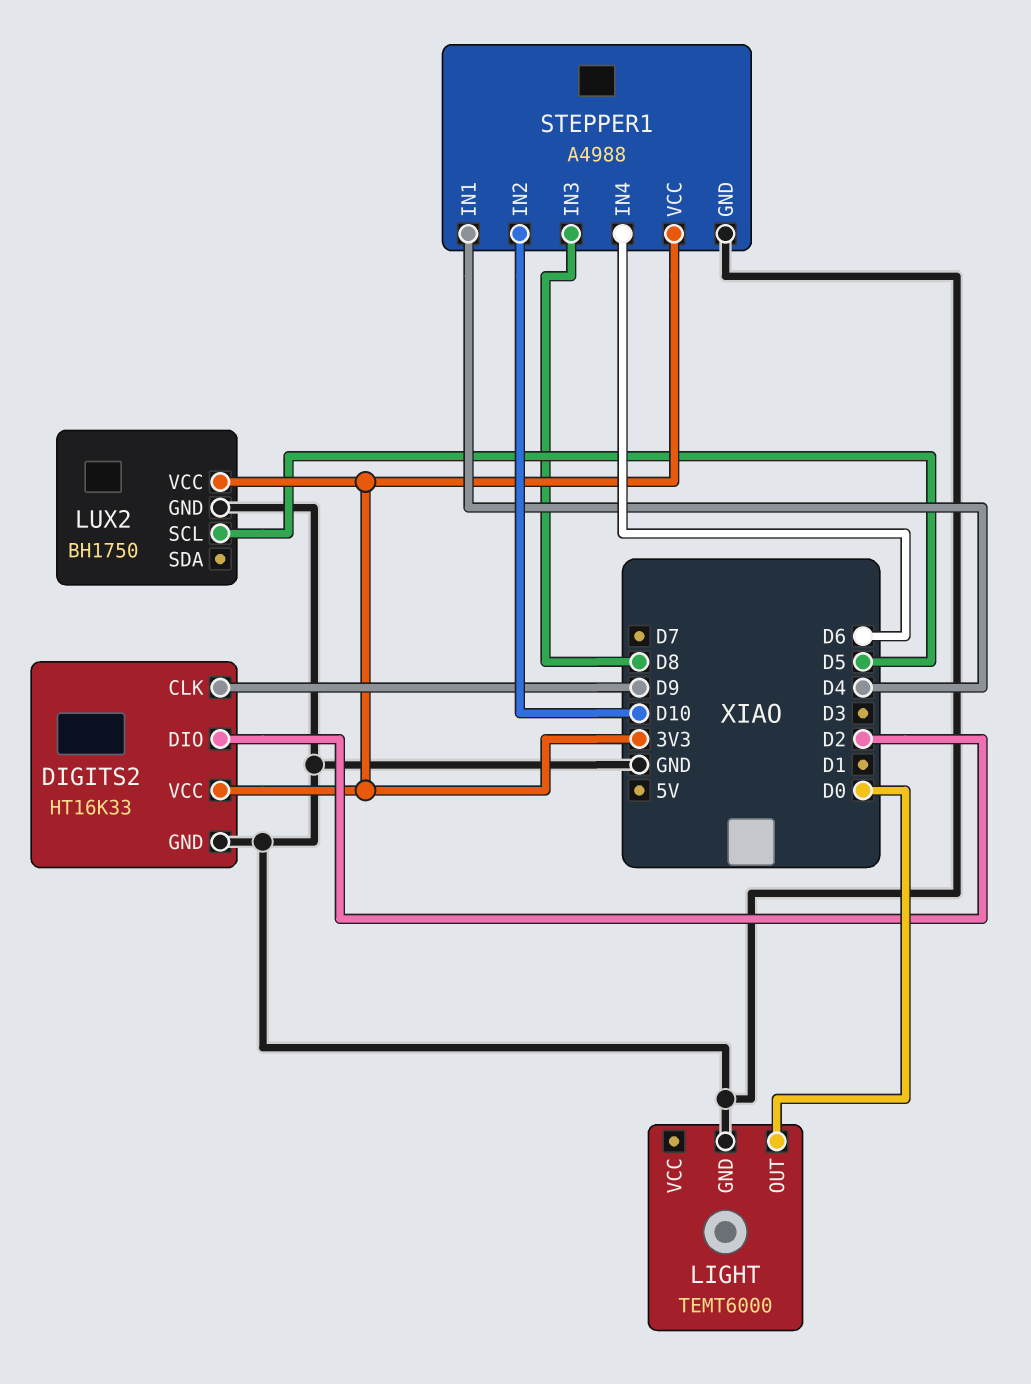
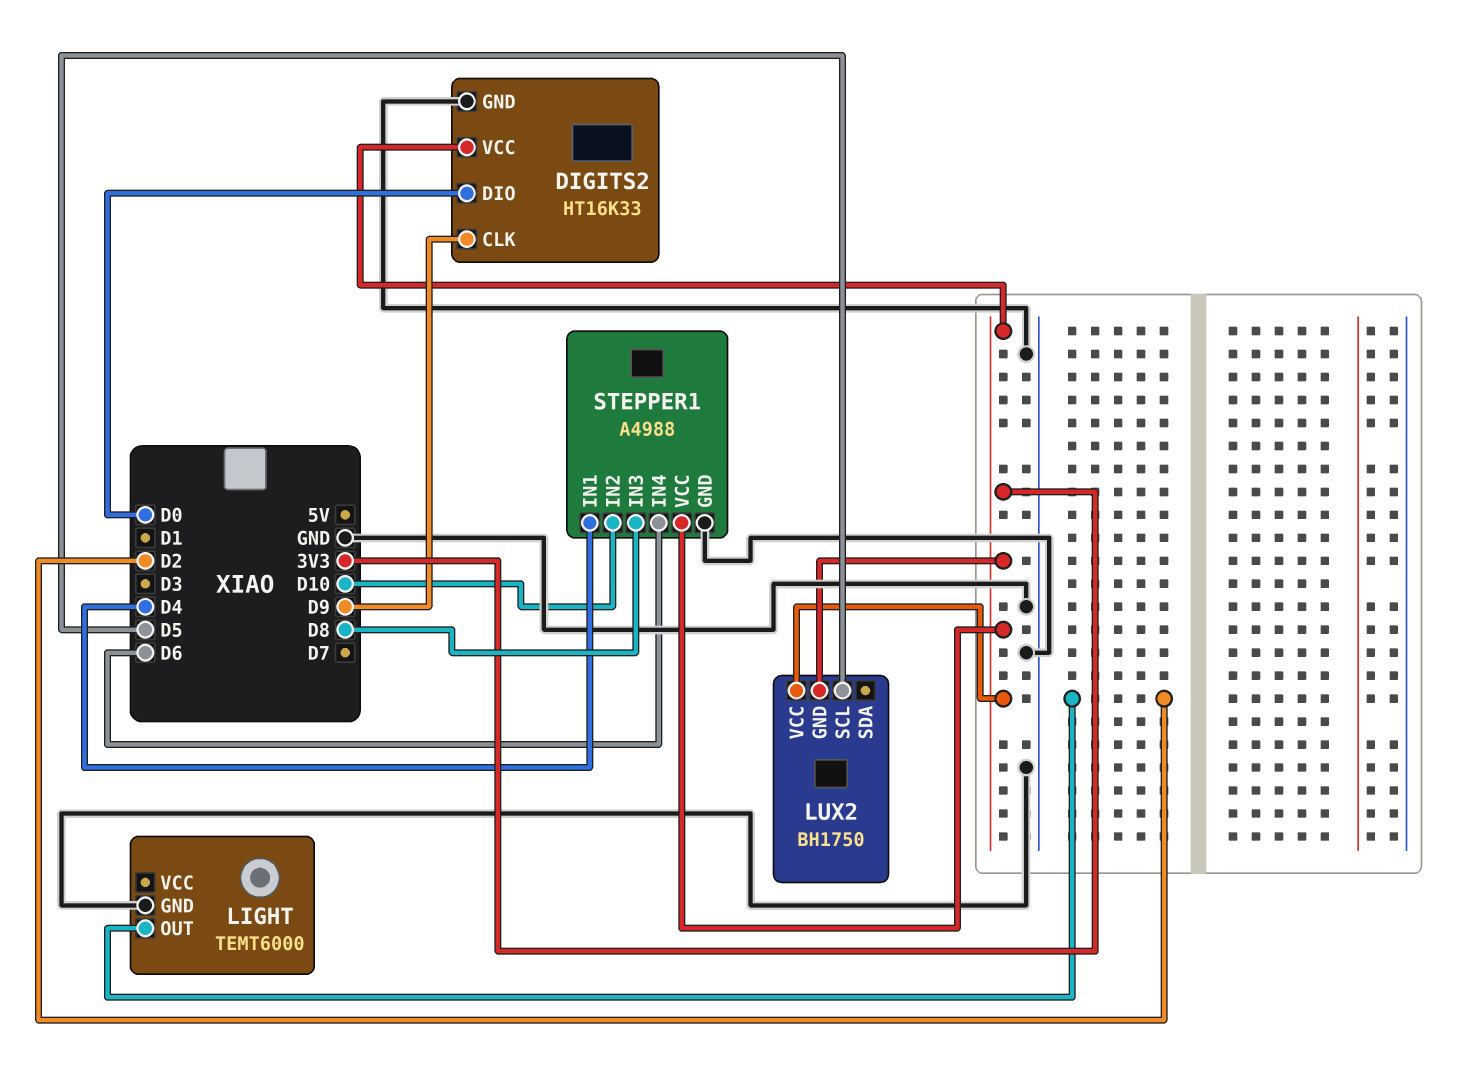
DIGITS2 pin DIO: D2 -> D0
LIGHT pin OUT: D0 -> D2
LUX2 pin GND: GND -> 3V3

